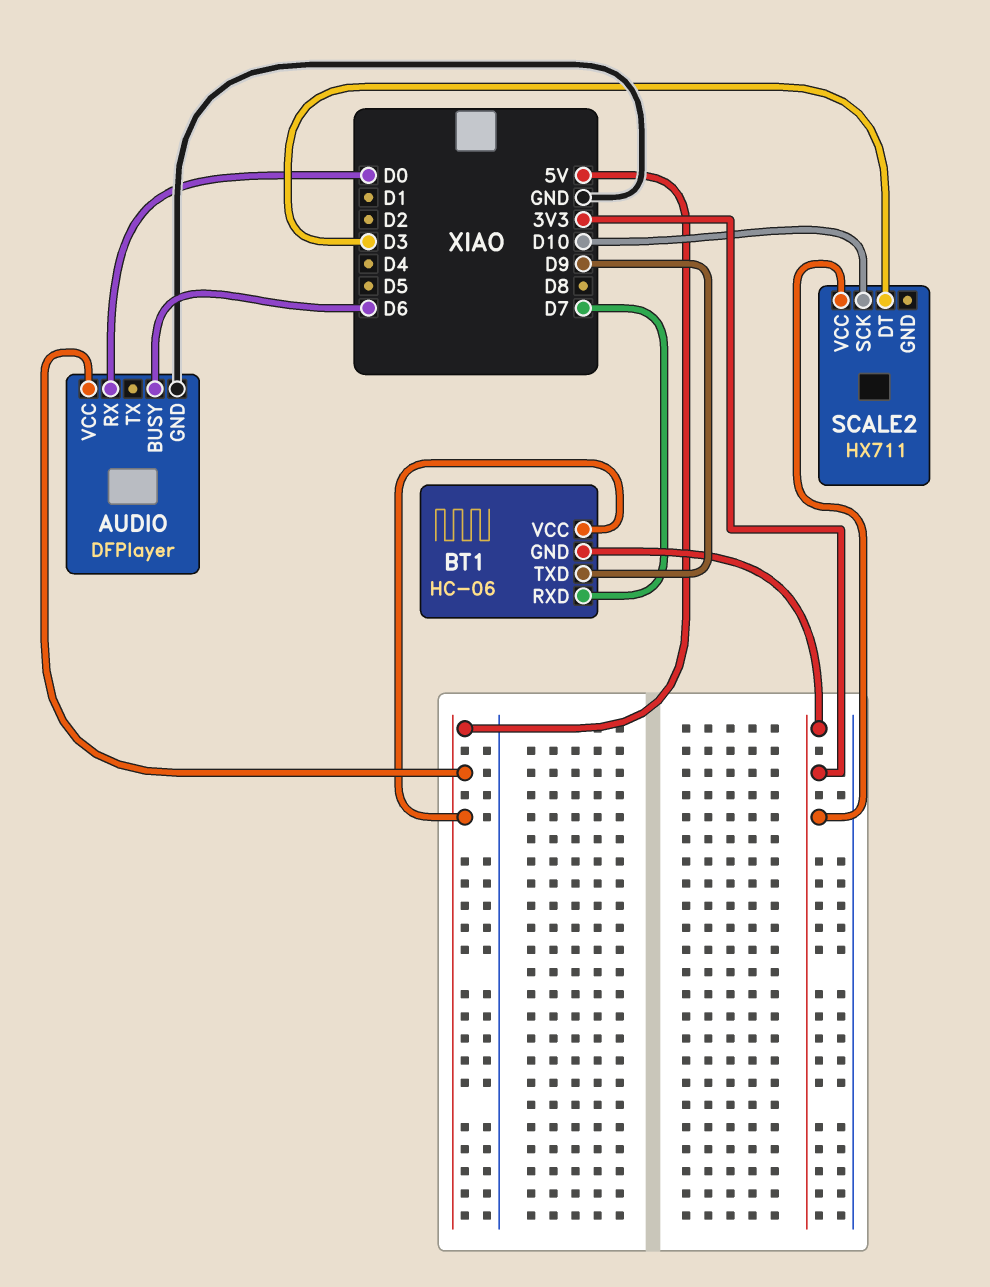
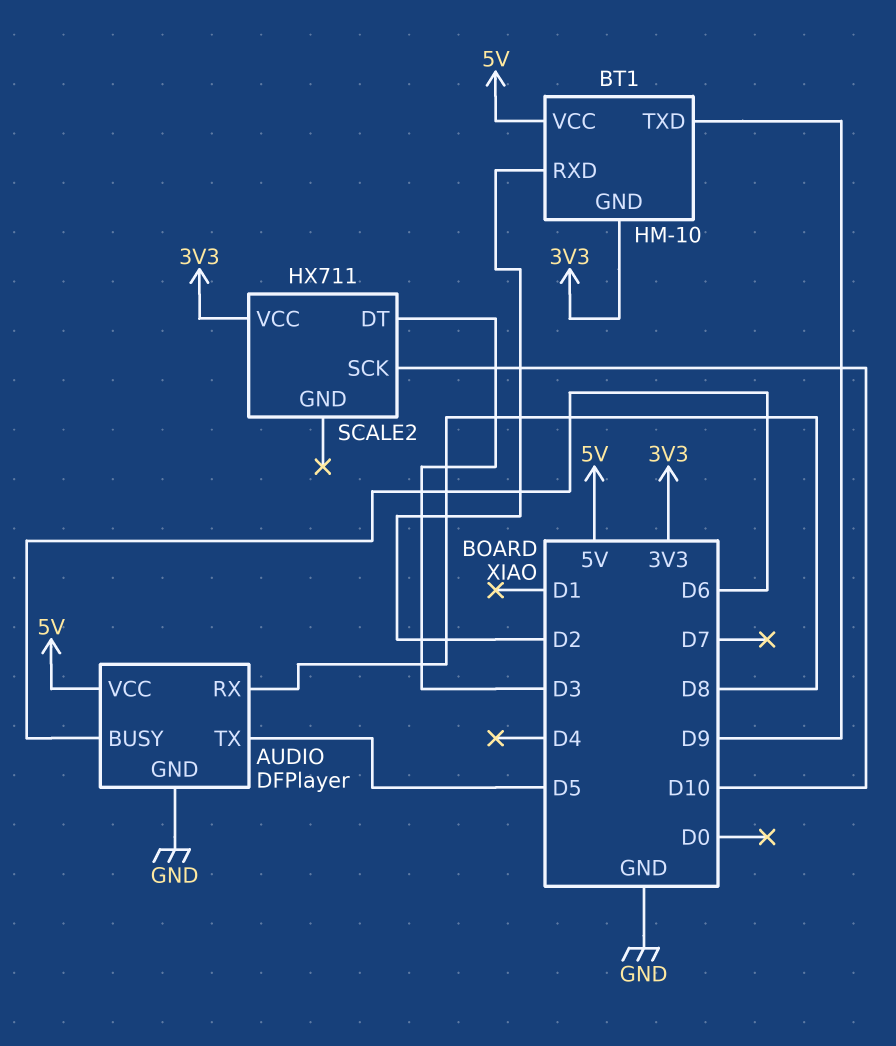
AUDIO pin RX: D0 -> D8
AUDIO pin TX: none -> D5
BT1: HC-06 -> HM-10
BT1 pin RXD: D7 -> D2

